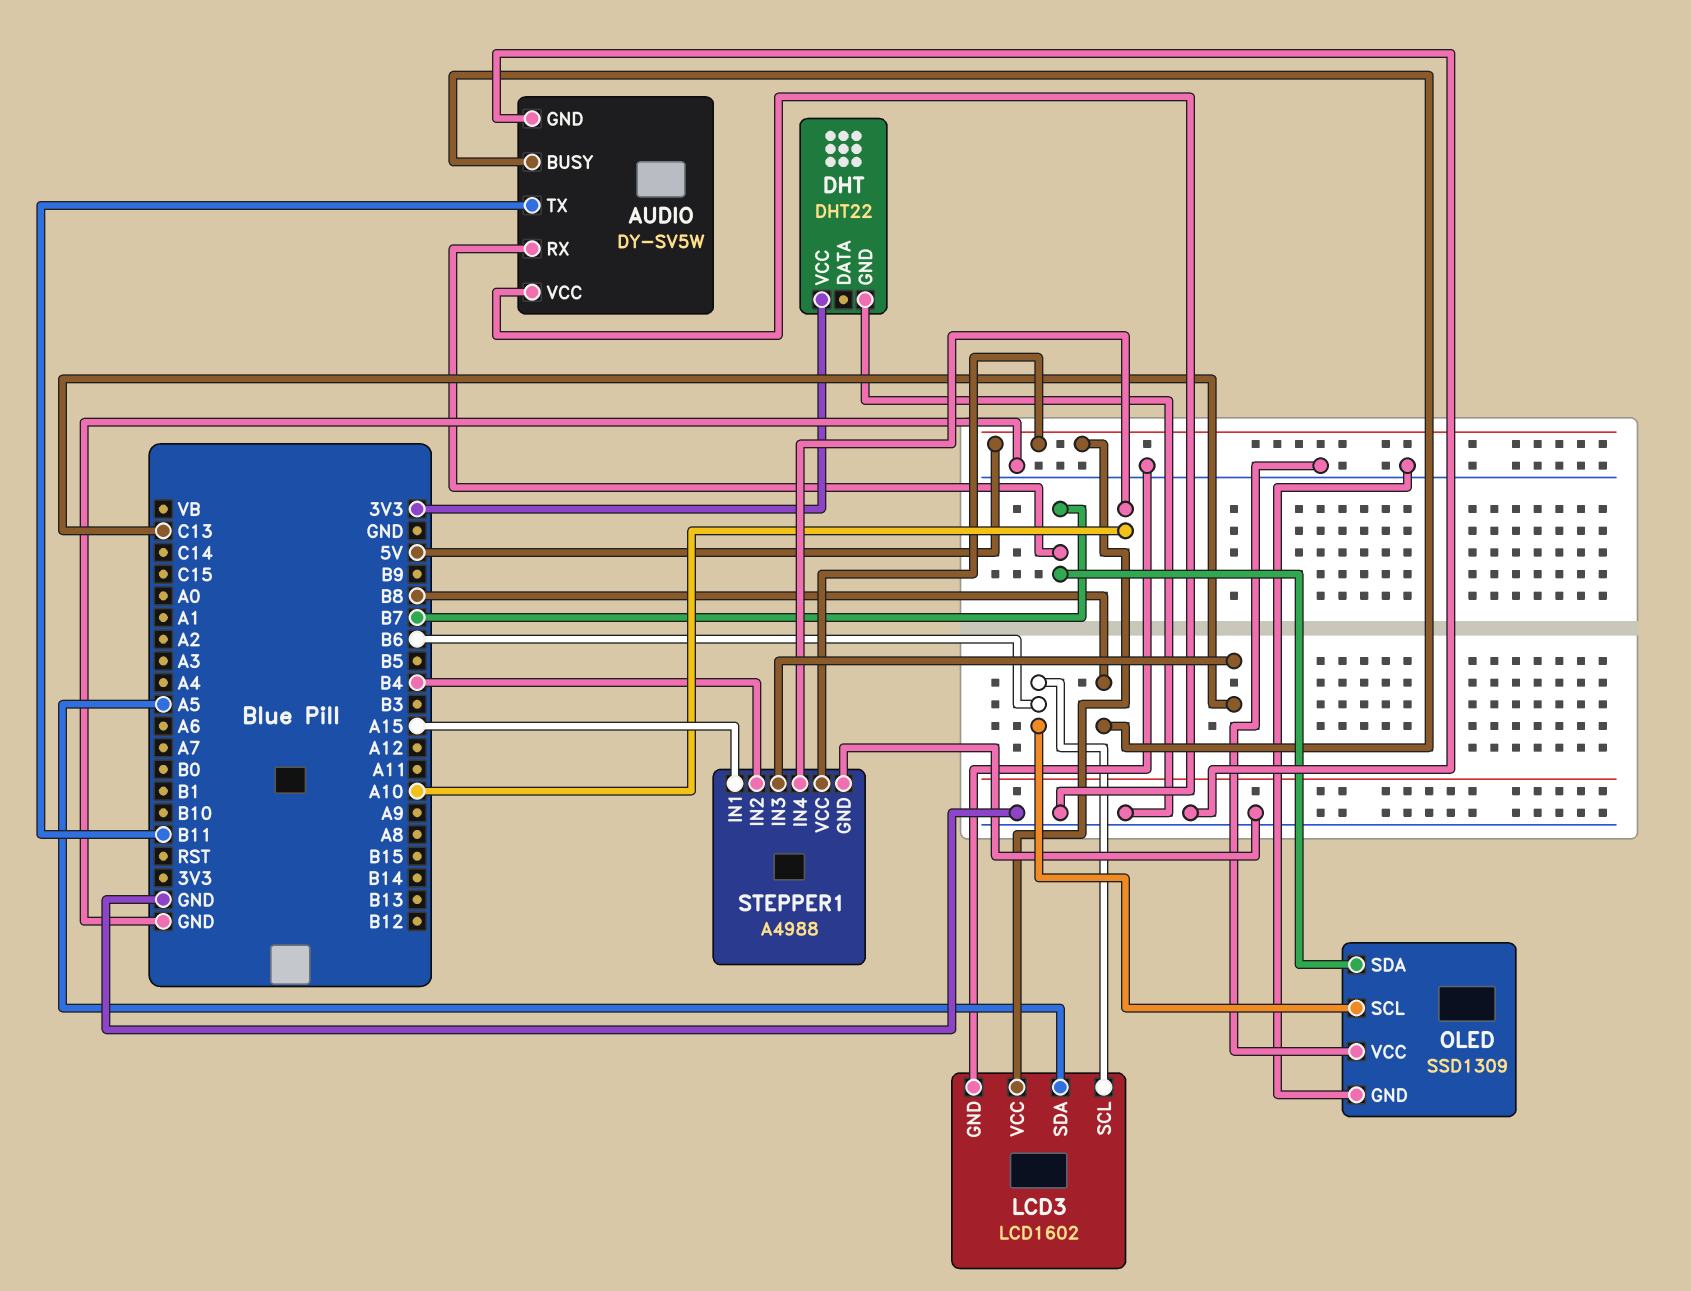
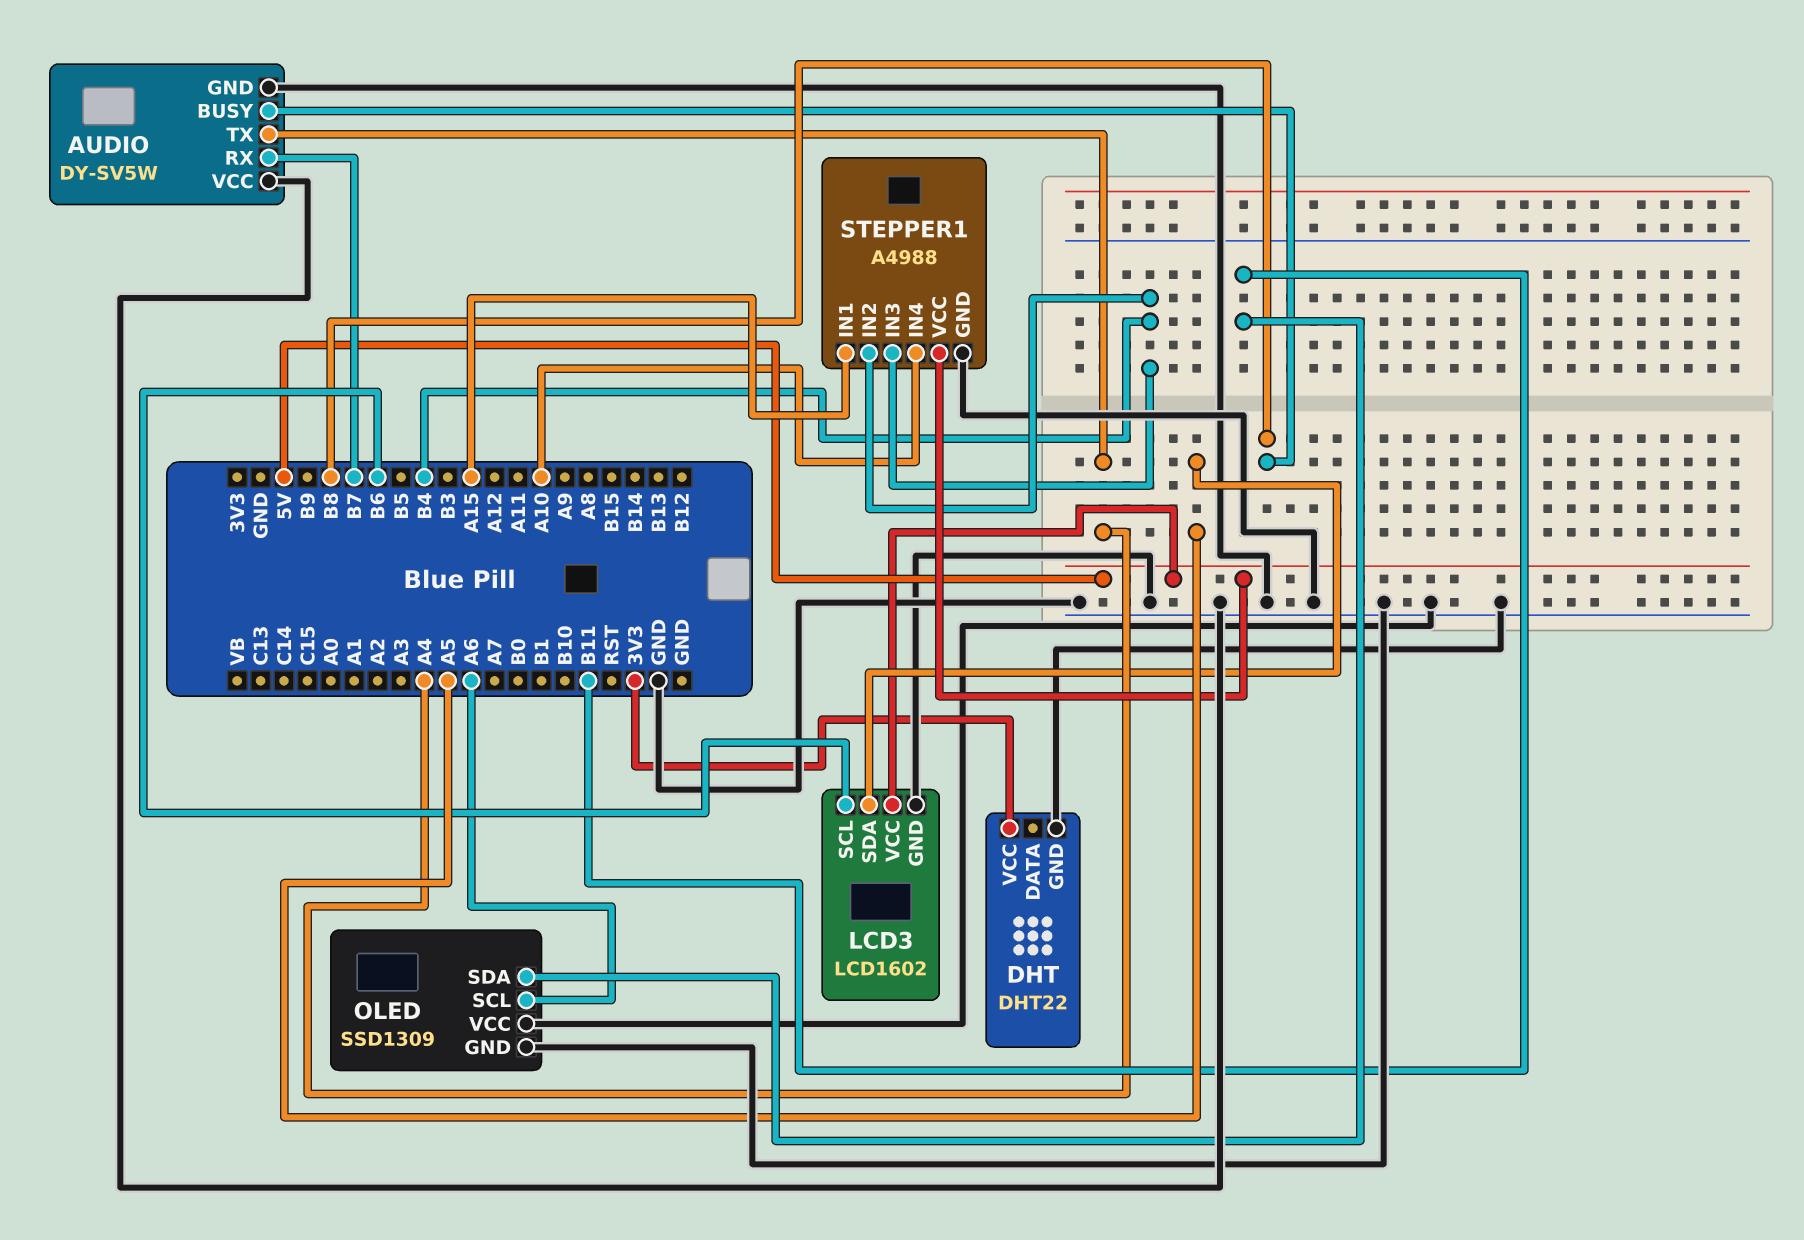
AUDIO pin TX: B11 -> A4
OLED pin SCL: B6 -> A6
OLED pin SDA: B7 -> B11
STEPPER1 pin IN3: C13 -> B4

